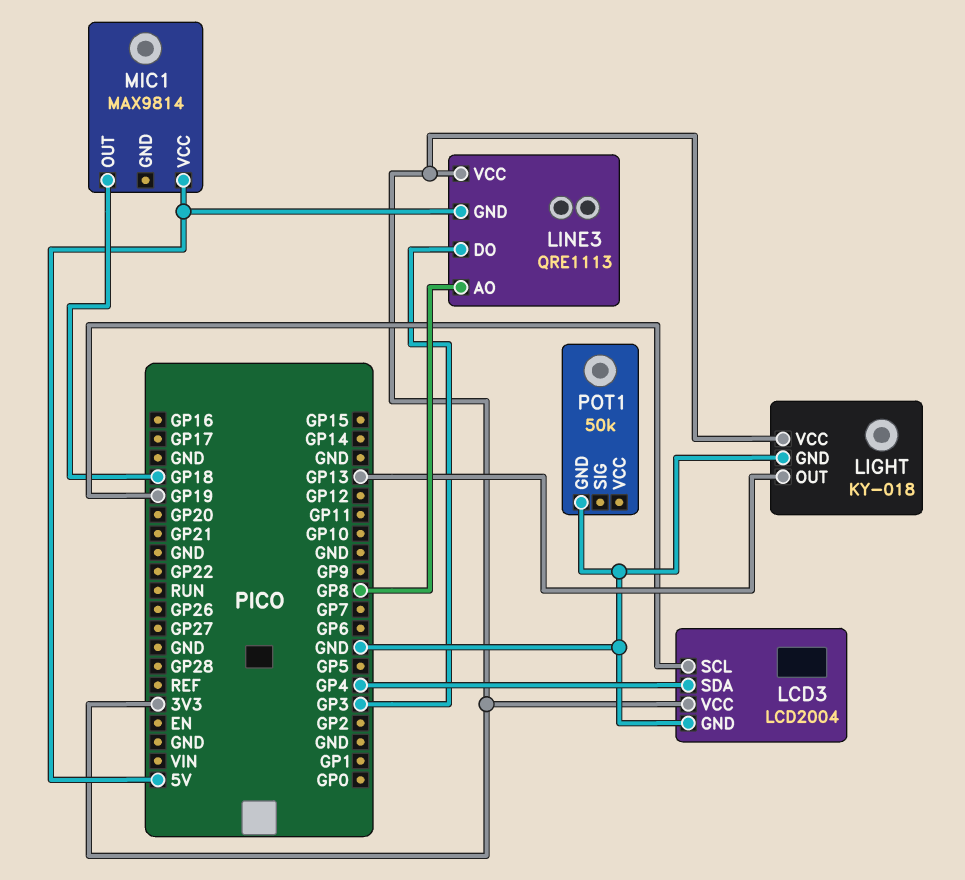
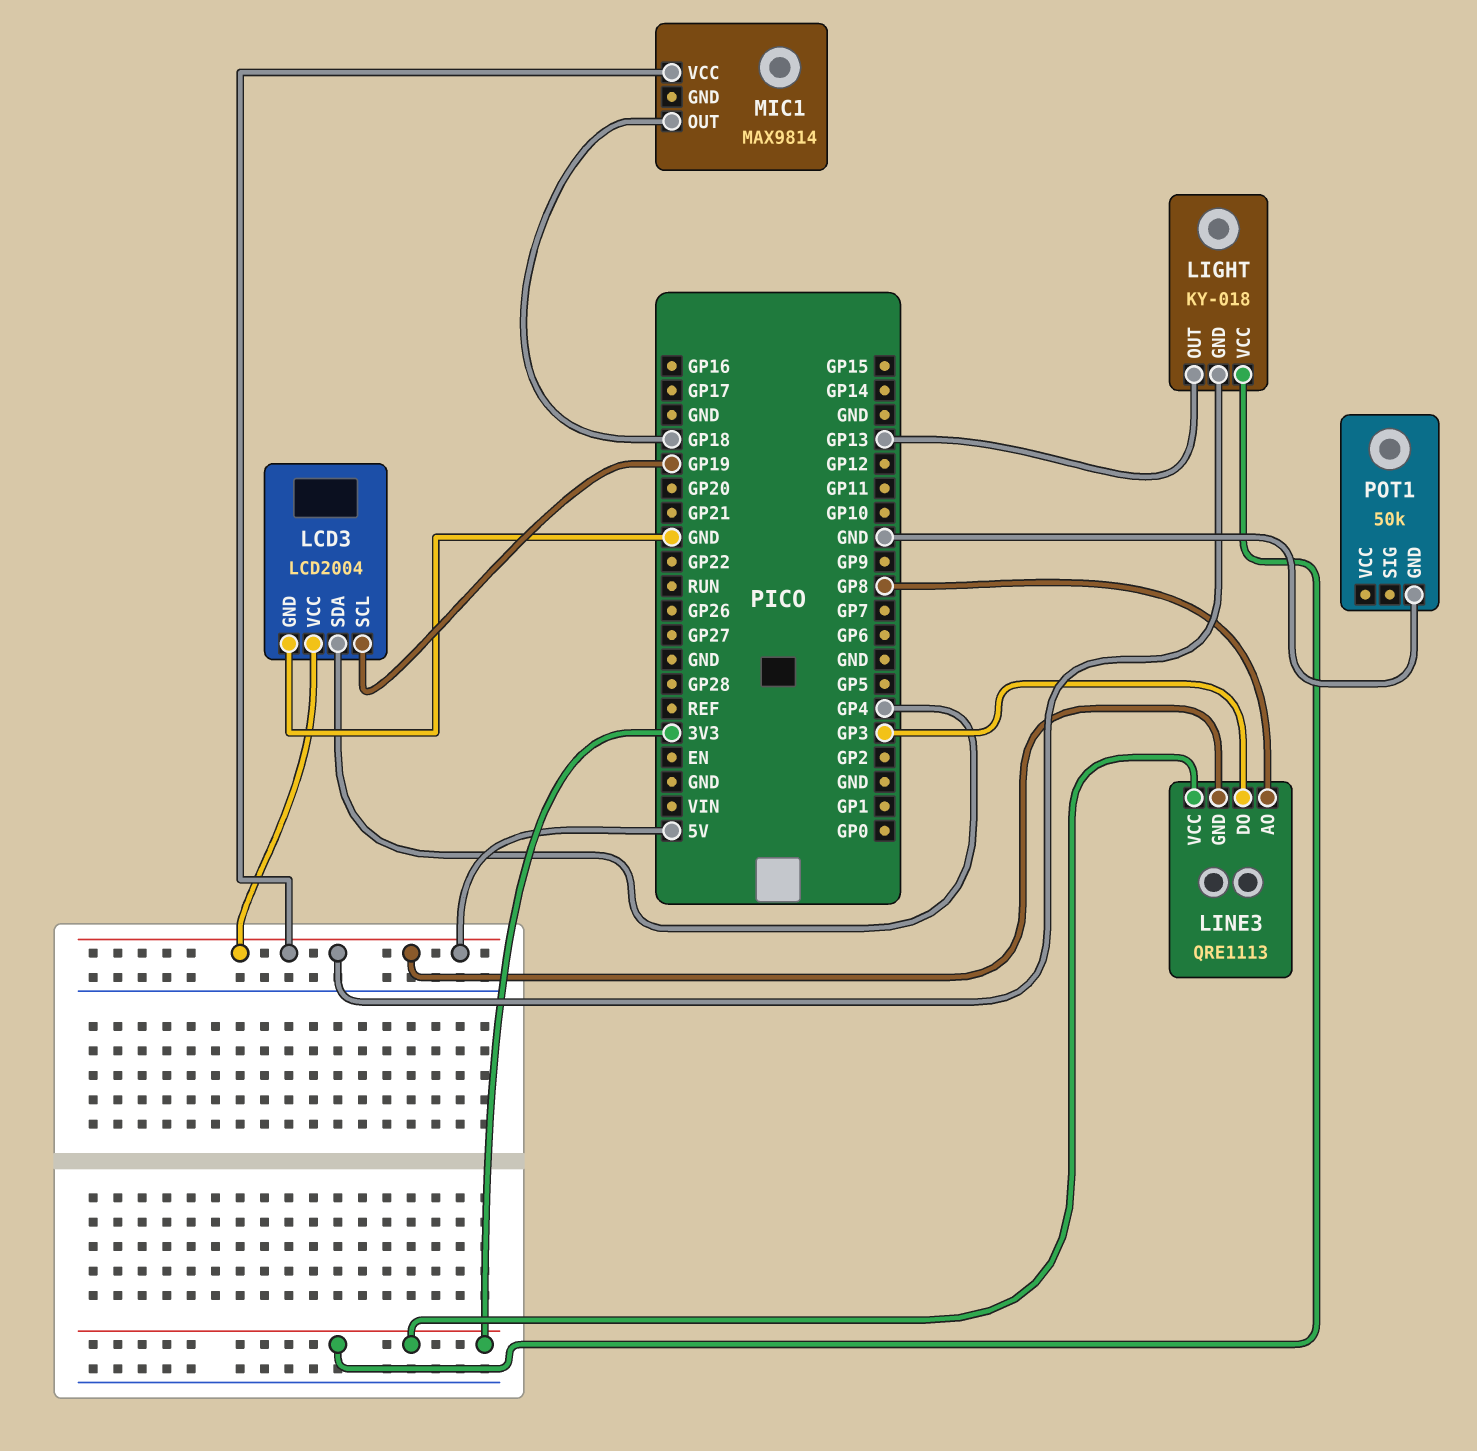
LCD3 pin VCC: 3V3 -> 5V
LIGHT pin GND: GND -> 5V

